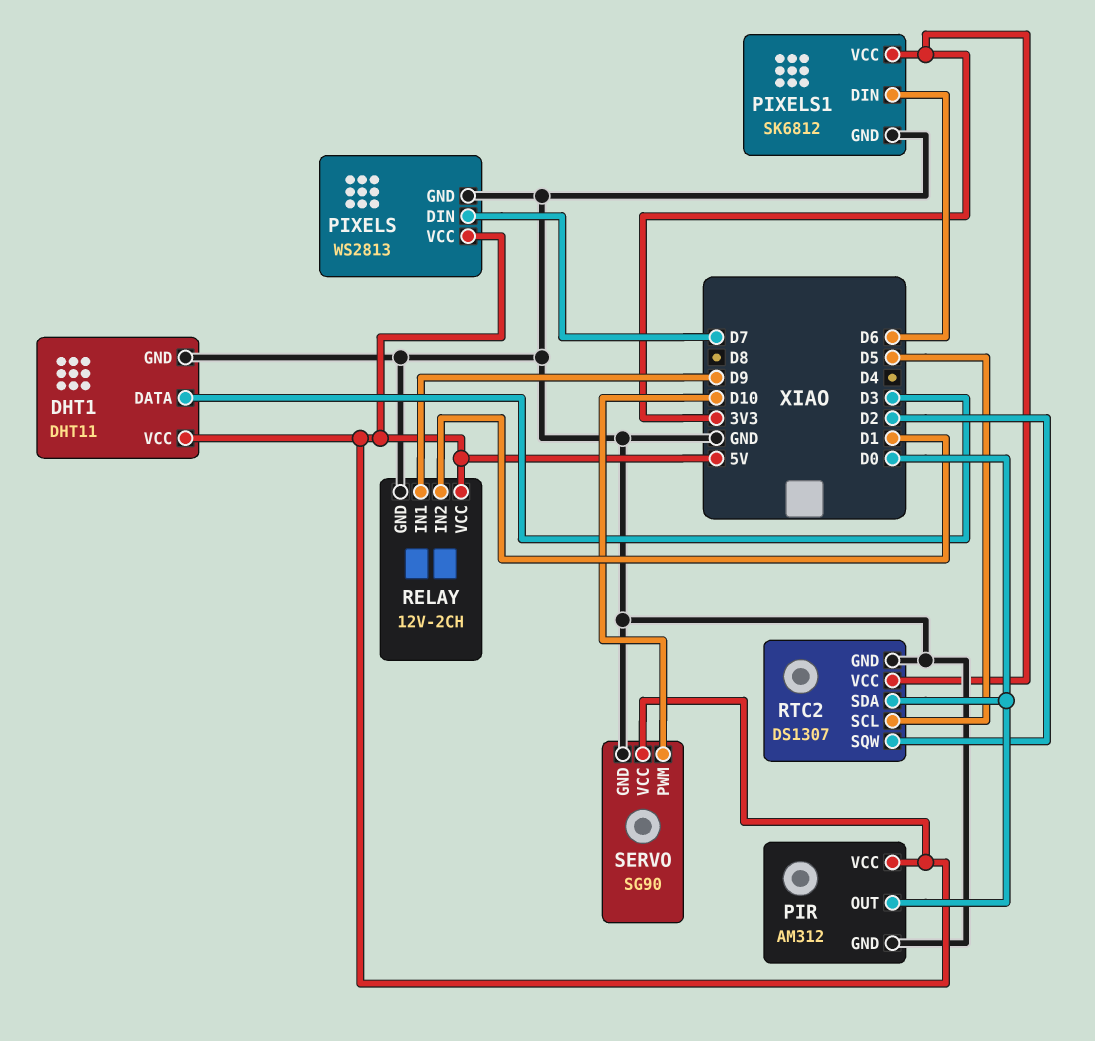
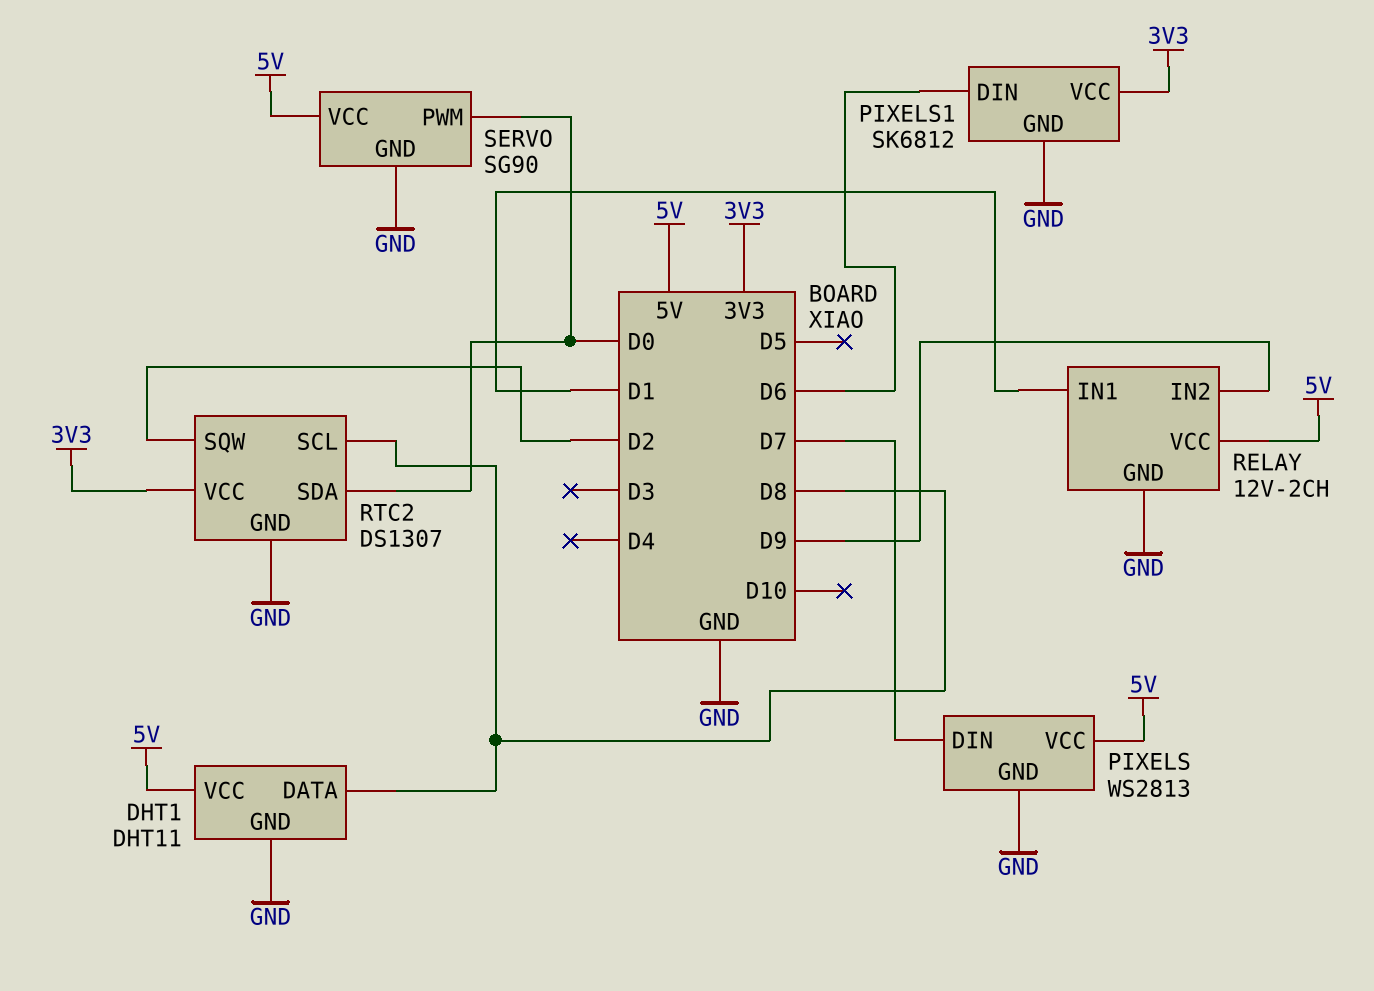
DHT1 pin DATA: D3 -> D8
PIR: AM312 -> none
PIR pin GND: GND -> none
PIR pin OUT: D0 -> none
PIR pin VCC: 5V -> none
RELAY pin IN1: D9 -> D1
RELAY pin IN2: D1 -> D9
RTC2 pin SCL: D5 -> D8
SERVO pin PWM: D10 -> D0

